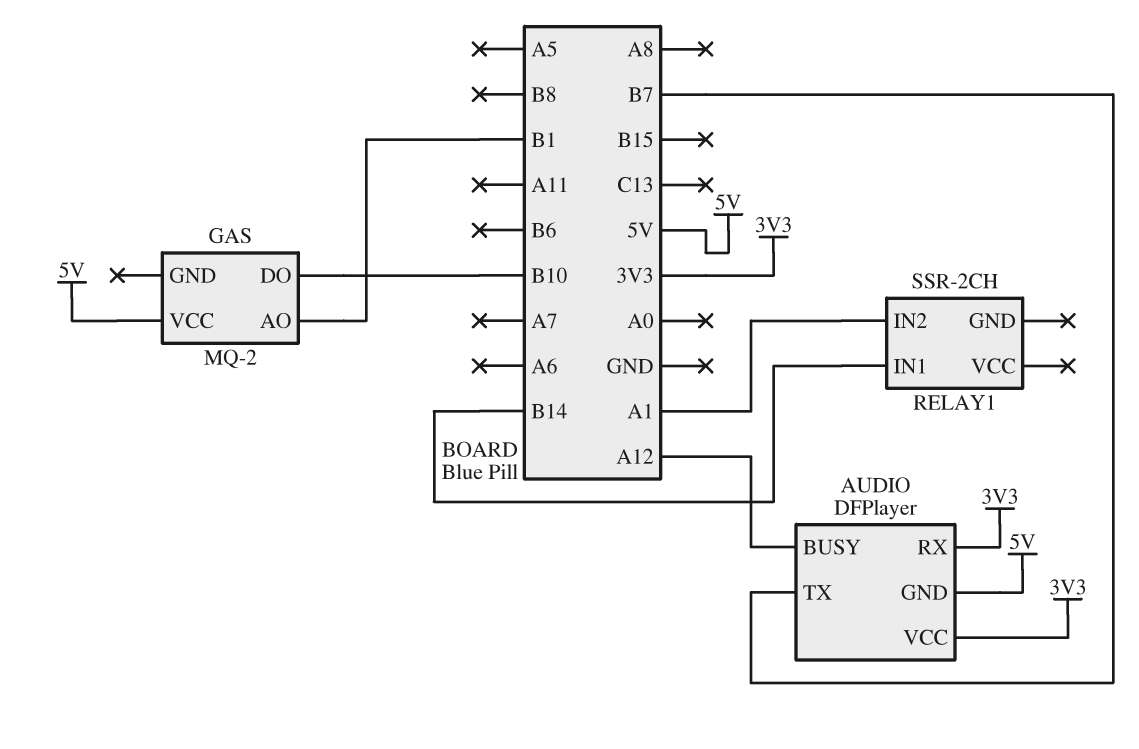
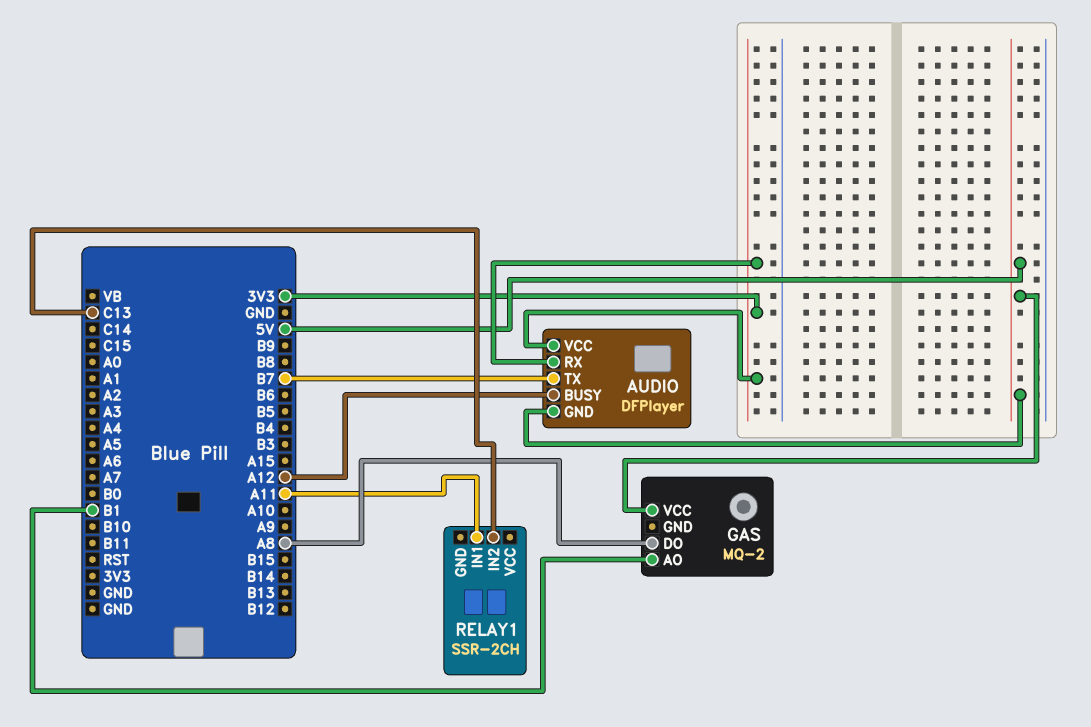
GAS pin DO: B10 -> A8
RELAY1 pin IN1: B14 -> A11
RELAY1 pin IN2: A1 -> C13

